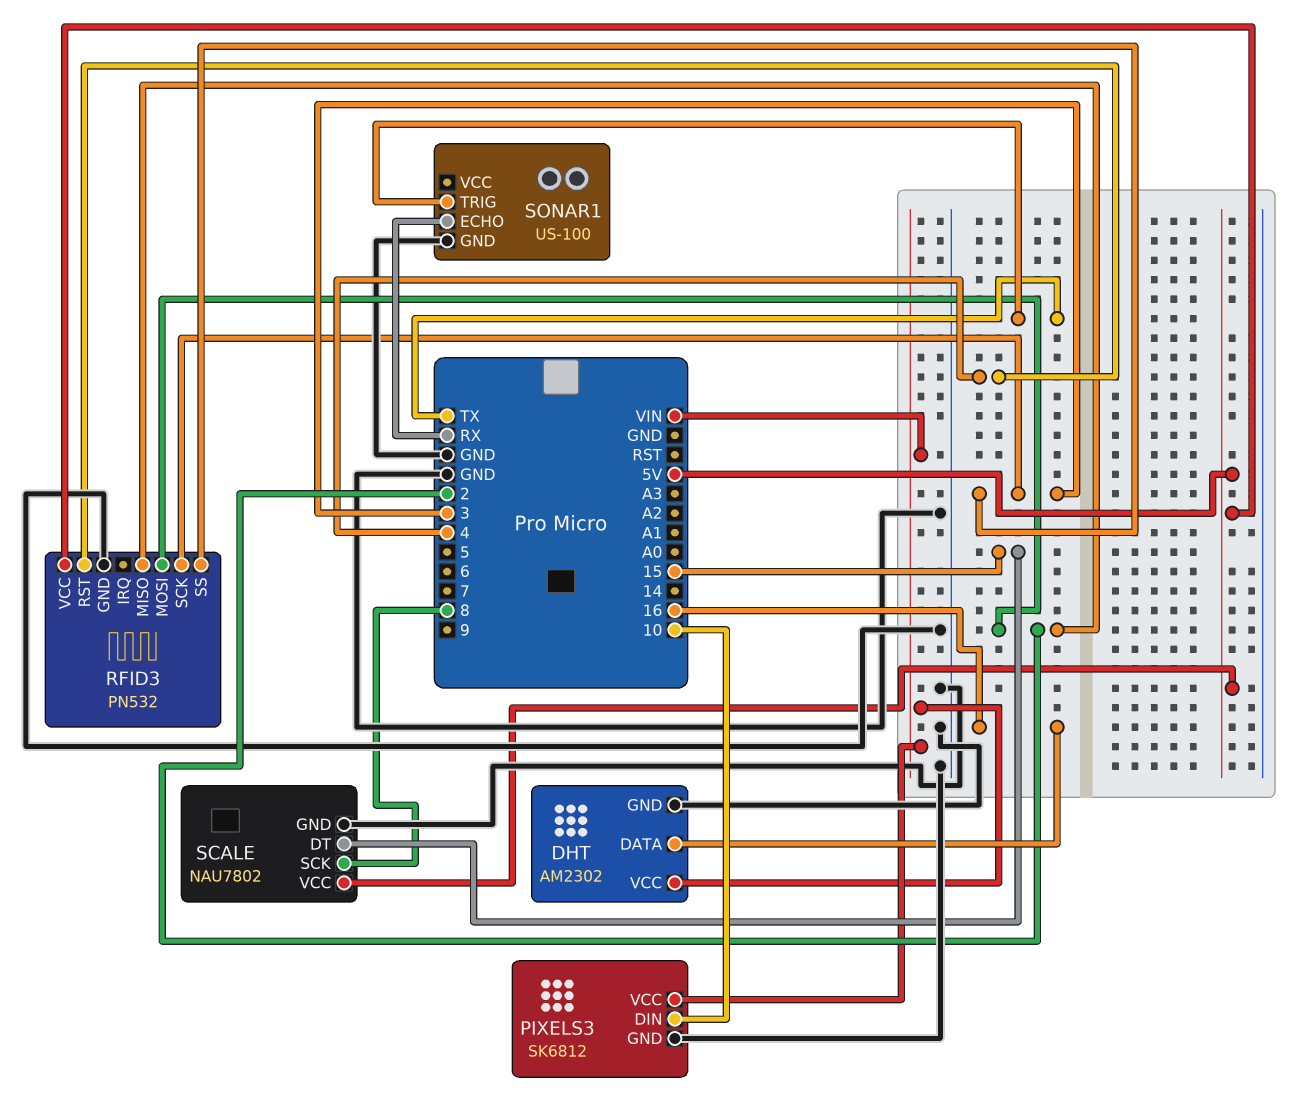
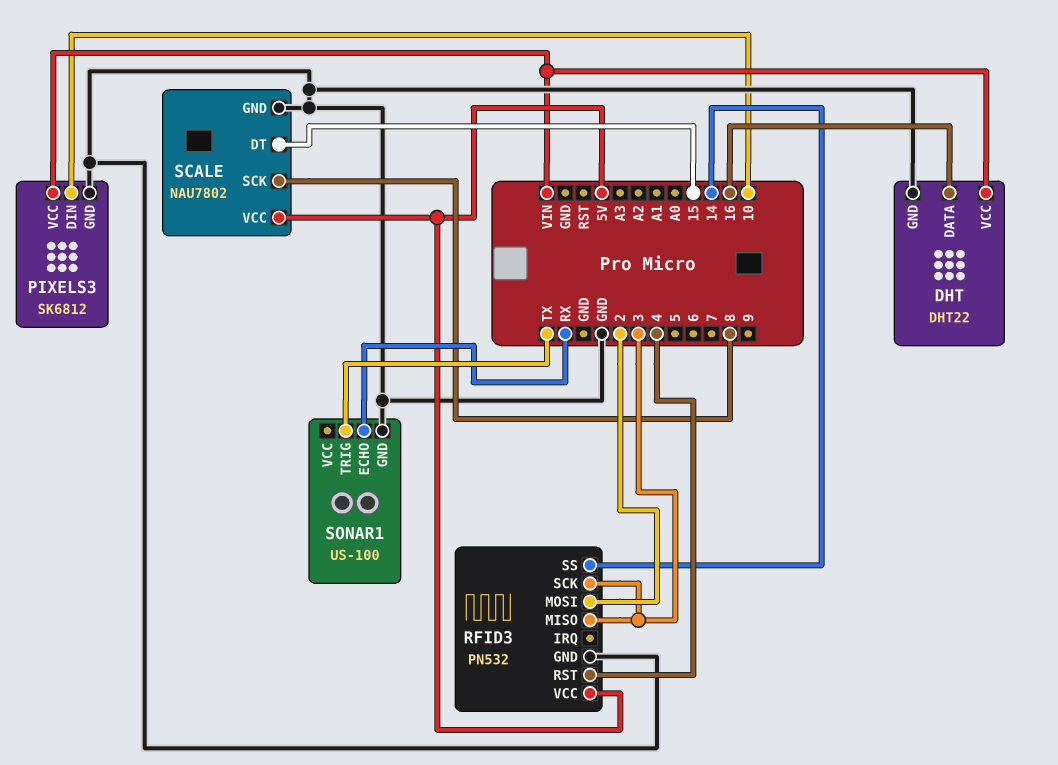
DHT: AM2302 -> DHT22
RFID3 pin MISO: 2 -> 3
RFID3 pin SS: 3 -> 14

